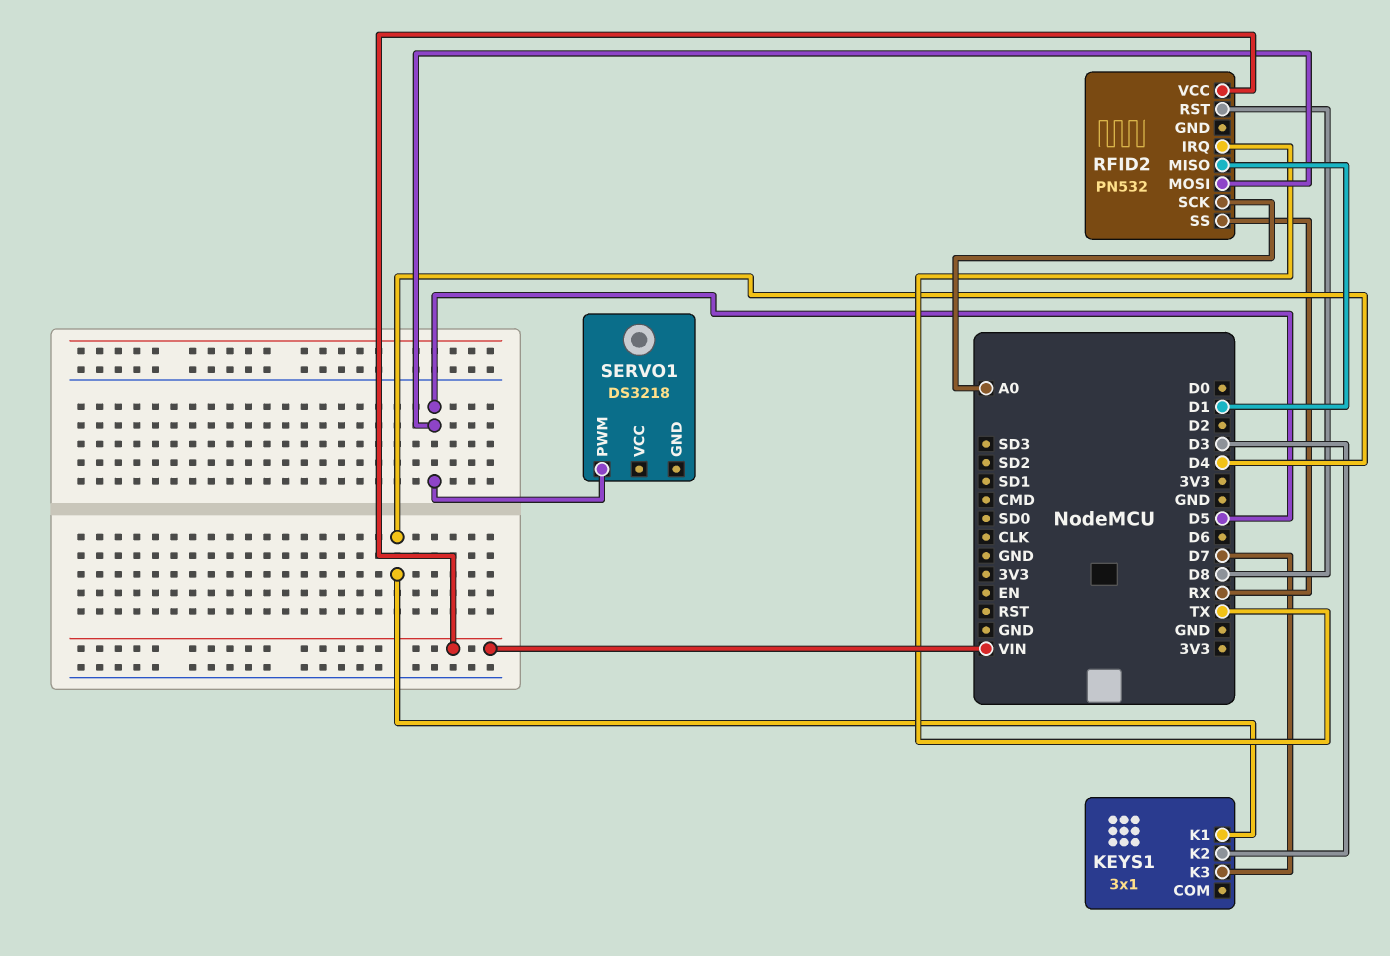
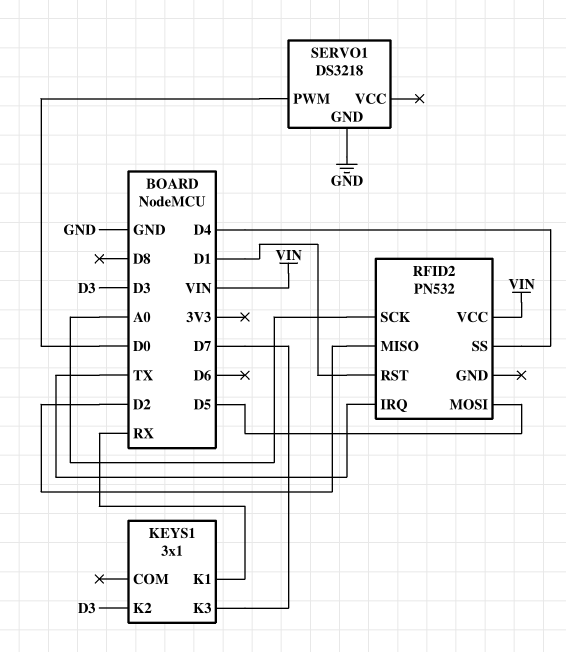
KEYS1 pin K1: D4 -> RX
RFID2 pin MISO: D1 -> D2
RFID2 pin RST: D8 -> D1
RFID2 pin SS: RX -> D4
SERVO1 pin GND: none -> GND
SERVO1 pin PWM: D5 -> D0

